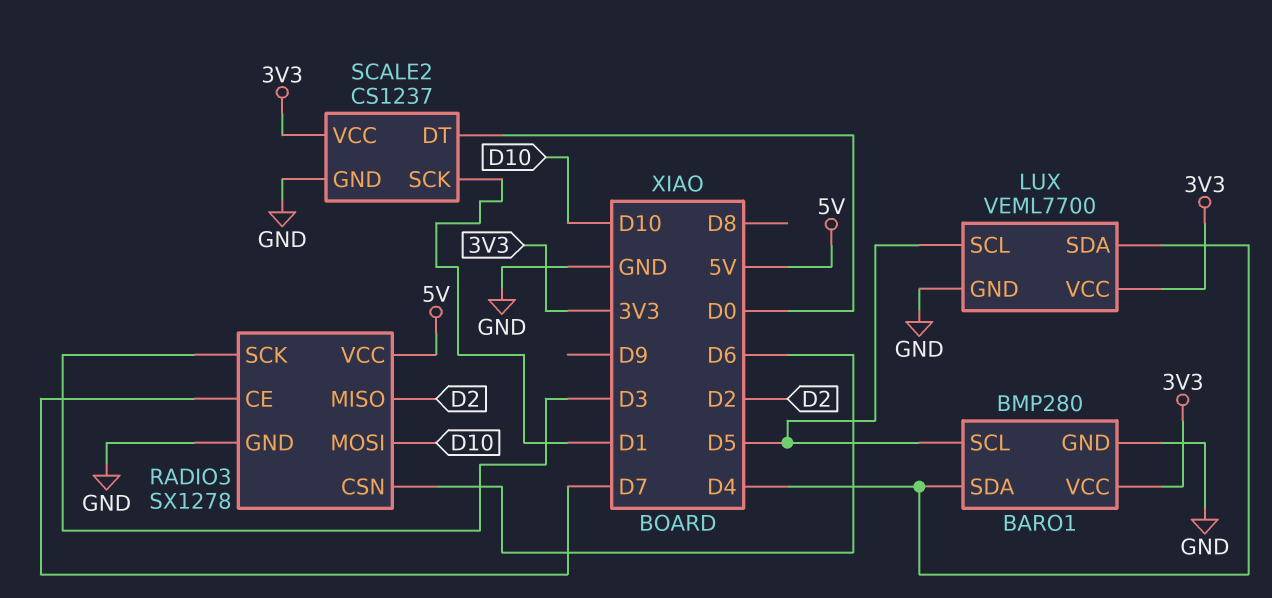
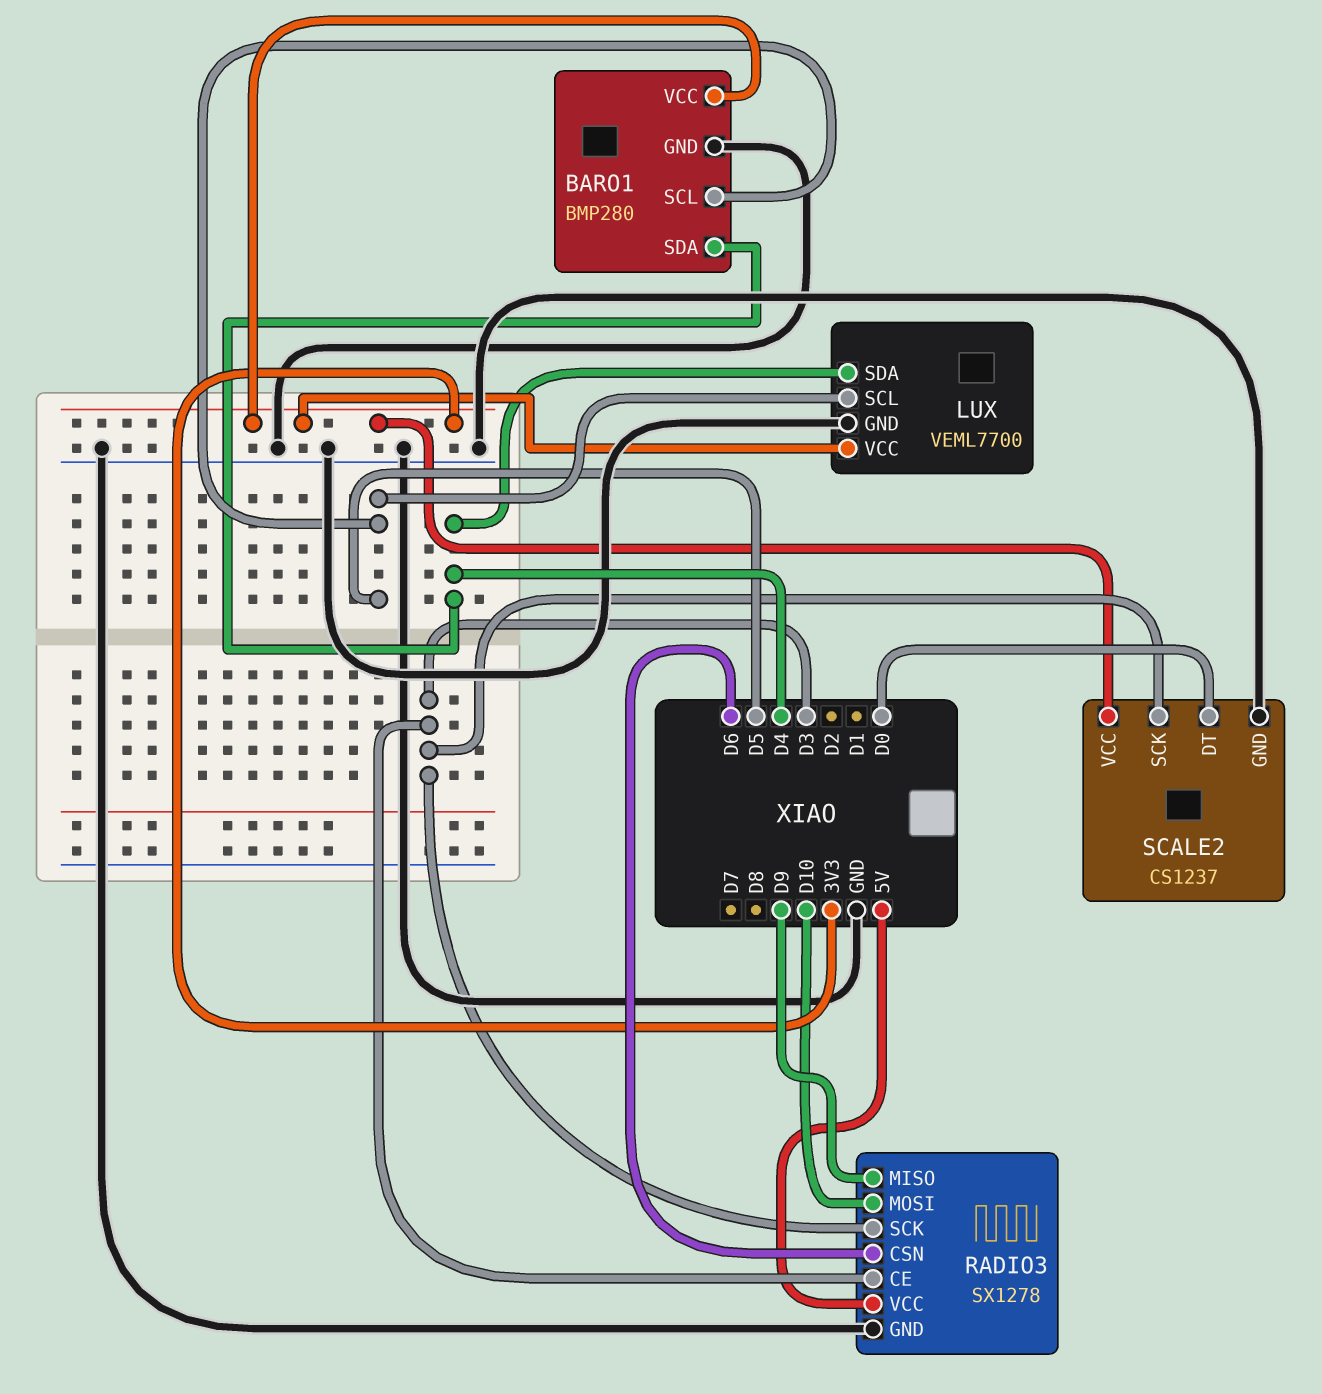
RADIO3 pin CE: D7 -> D3
RADIO3 pin MISO: D2 -> D9
SCALE2 pin SCK: D1 -> D3

